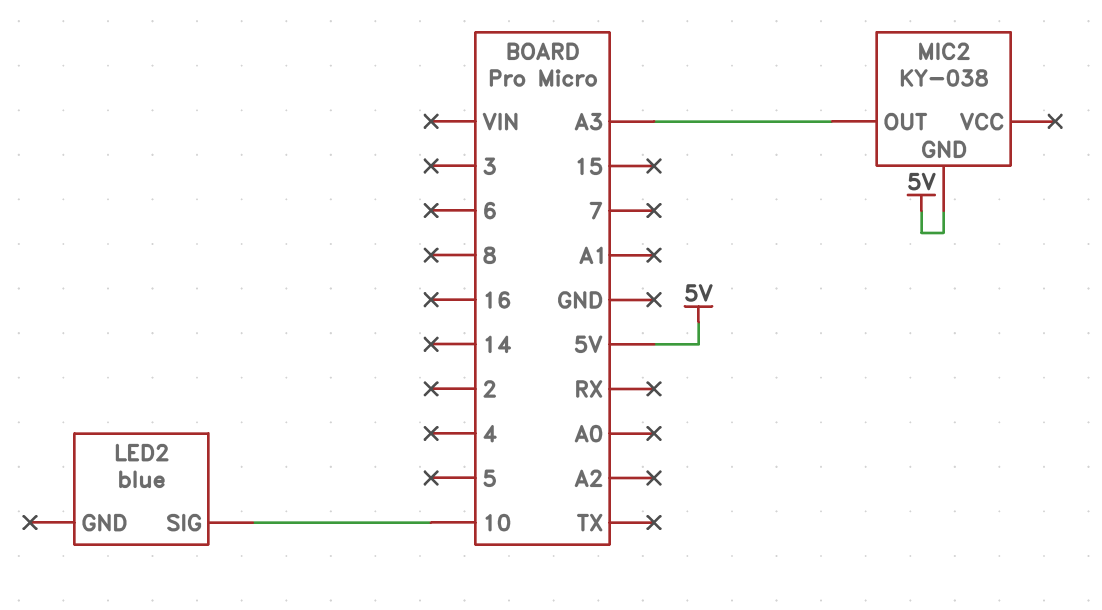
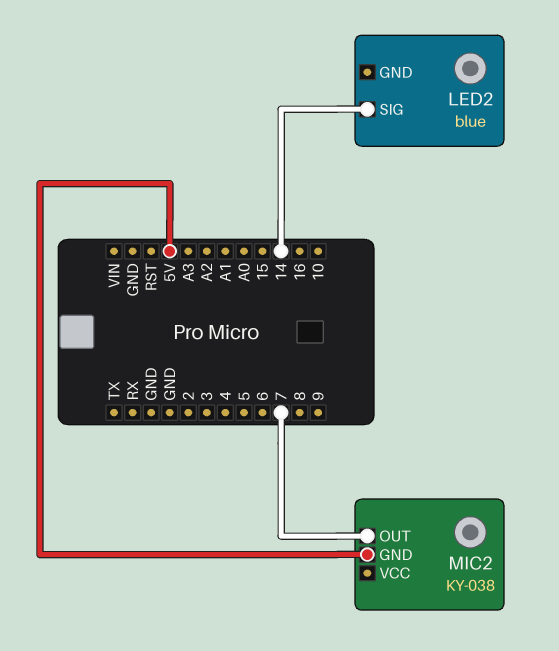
LED2 pin SIG: 10 -> 14
MIC2 pin OUT: A3 -> 7

